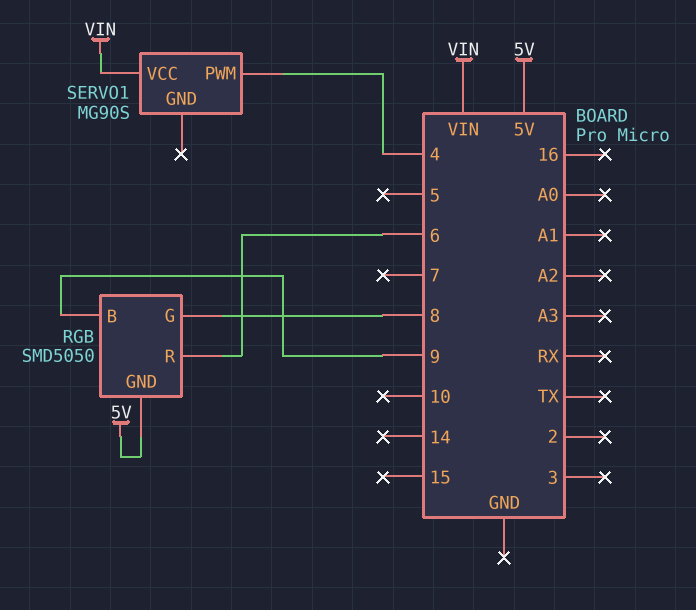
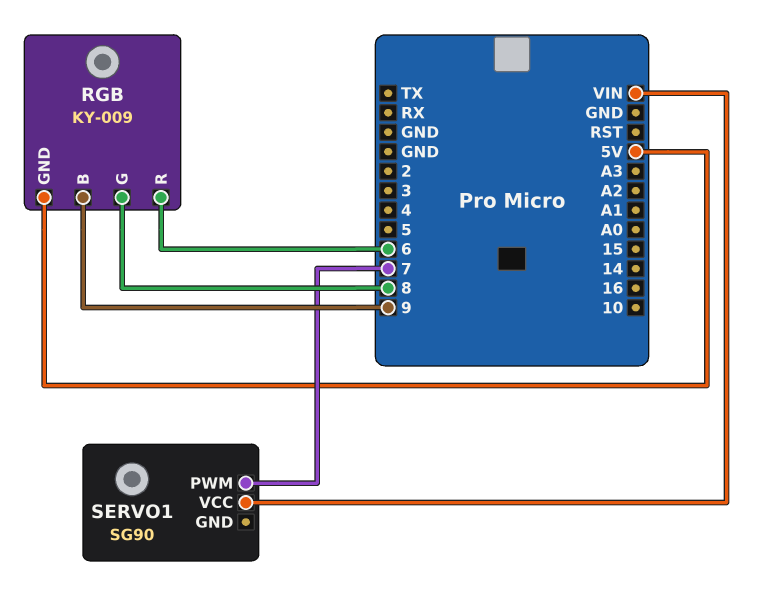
RGB: SMD5050 -> KY-009
SERVO1: MG90S -> SG90
SERVO1 pin PWM: 4 -> 7

